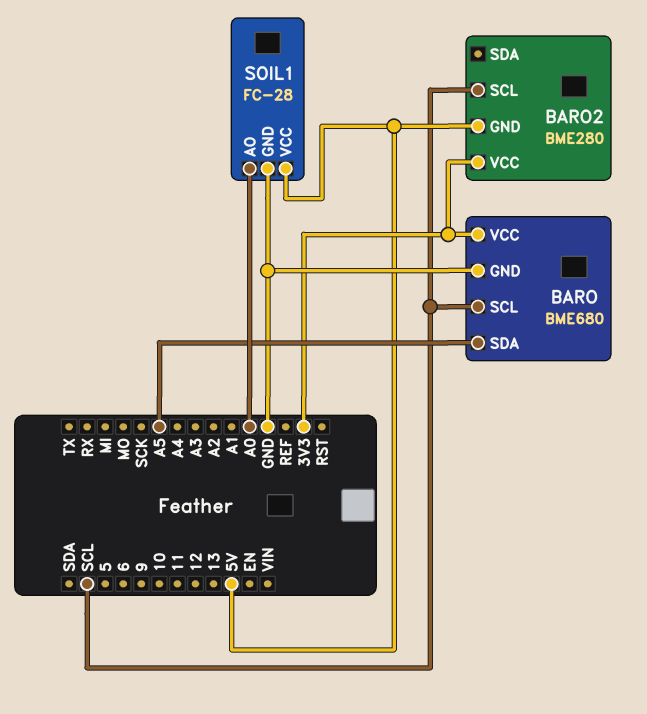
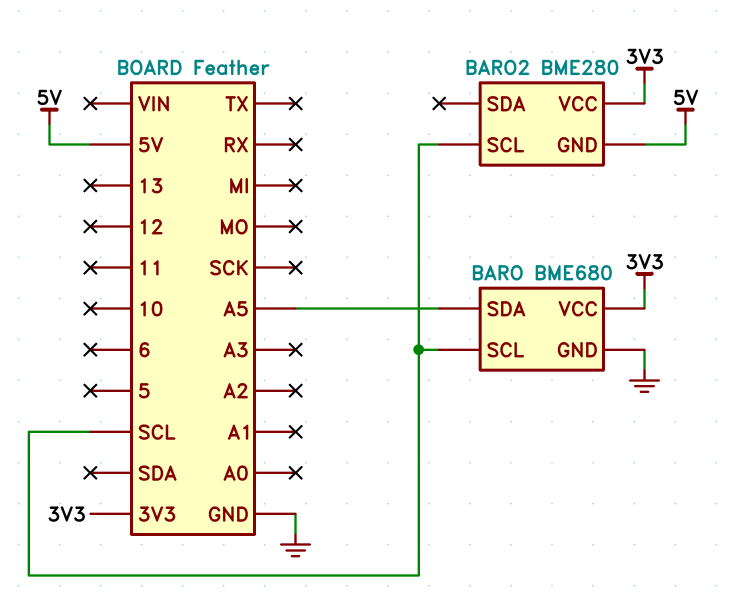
SOIL1: FC-28 -> none
SOIL1 pin AO: A0 -> none
SOIL1 pin GND: GND -> none
SOIL1 pin VCC: 5V -> none

